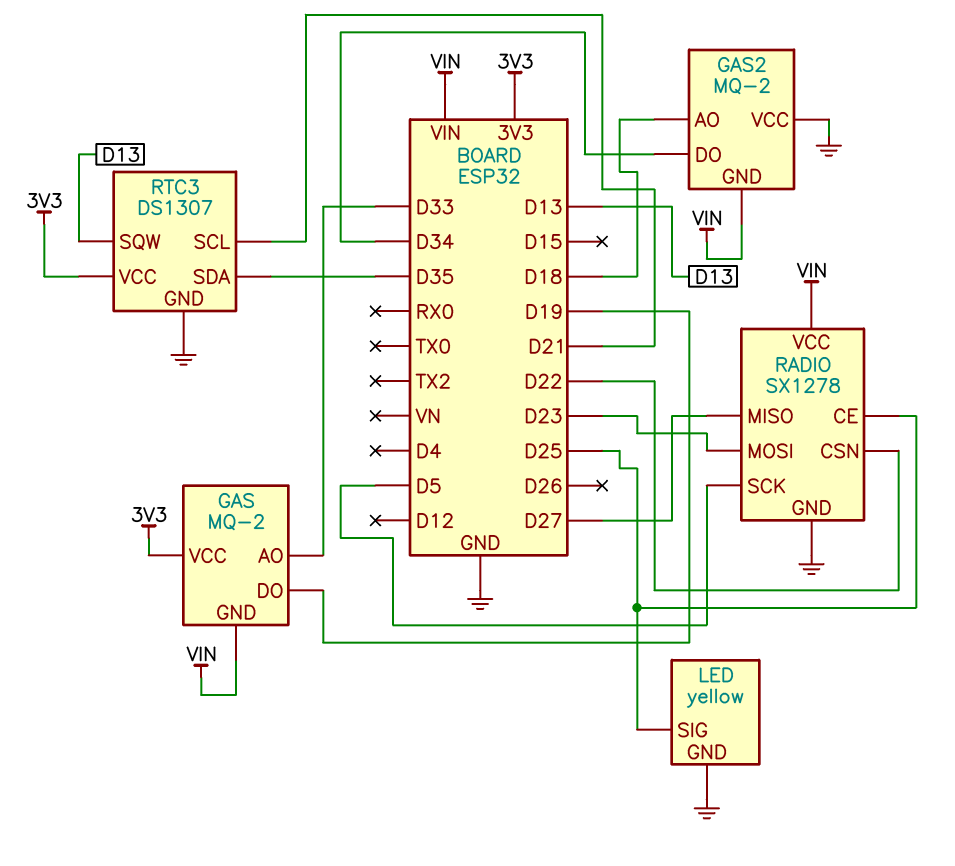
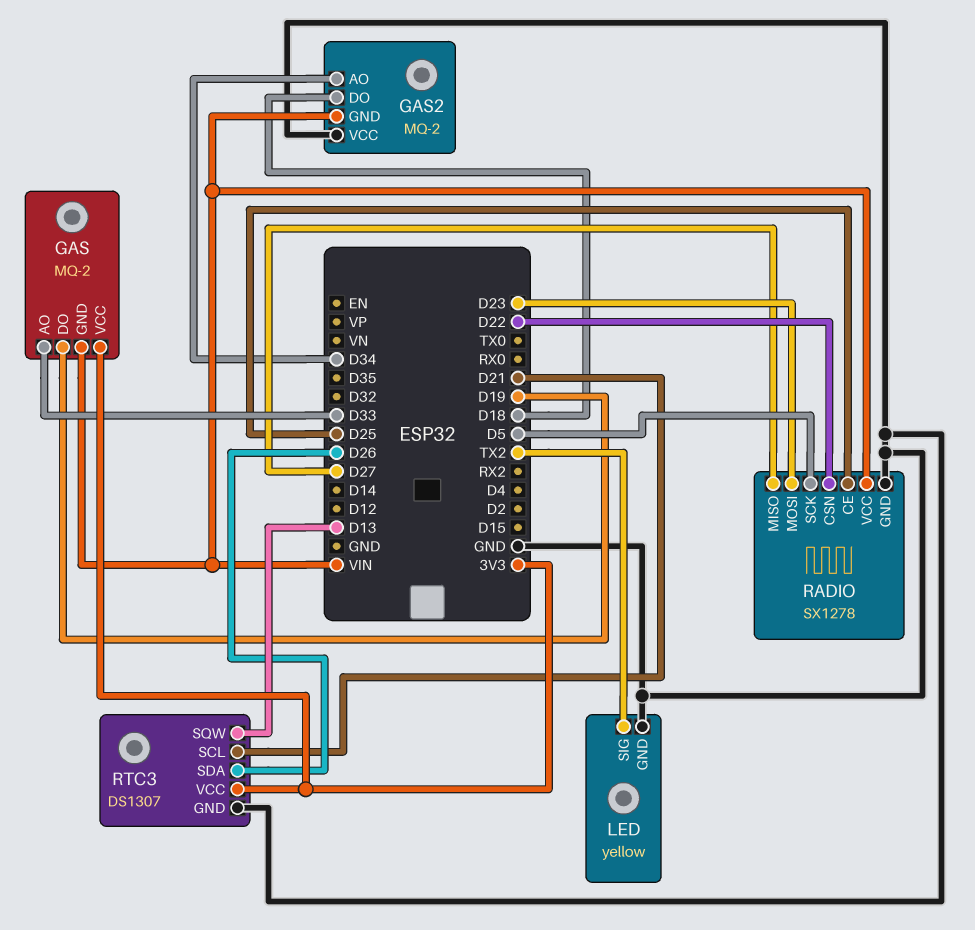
GAS2 pin AO: D18 -> D34
GAS2 pin DO: D34 -> D18
LED pin SIG: D25 -> TX2
RTC3 pin SDA: D35 -> D26

